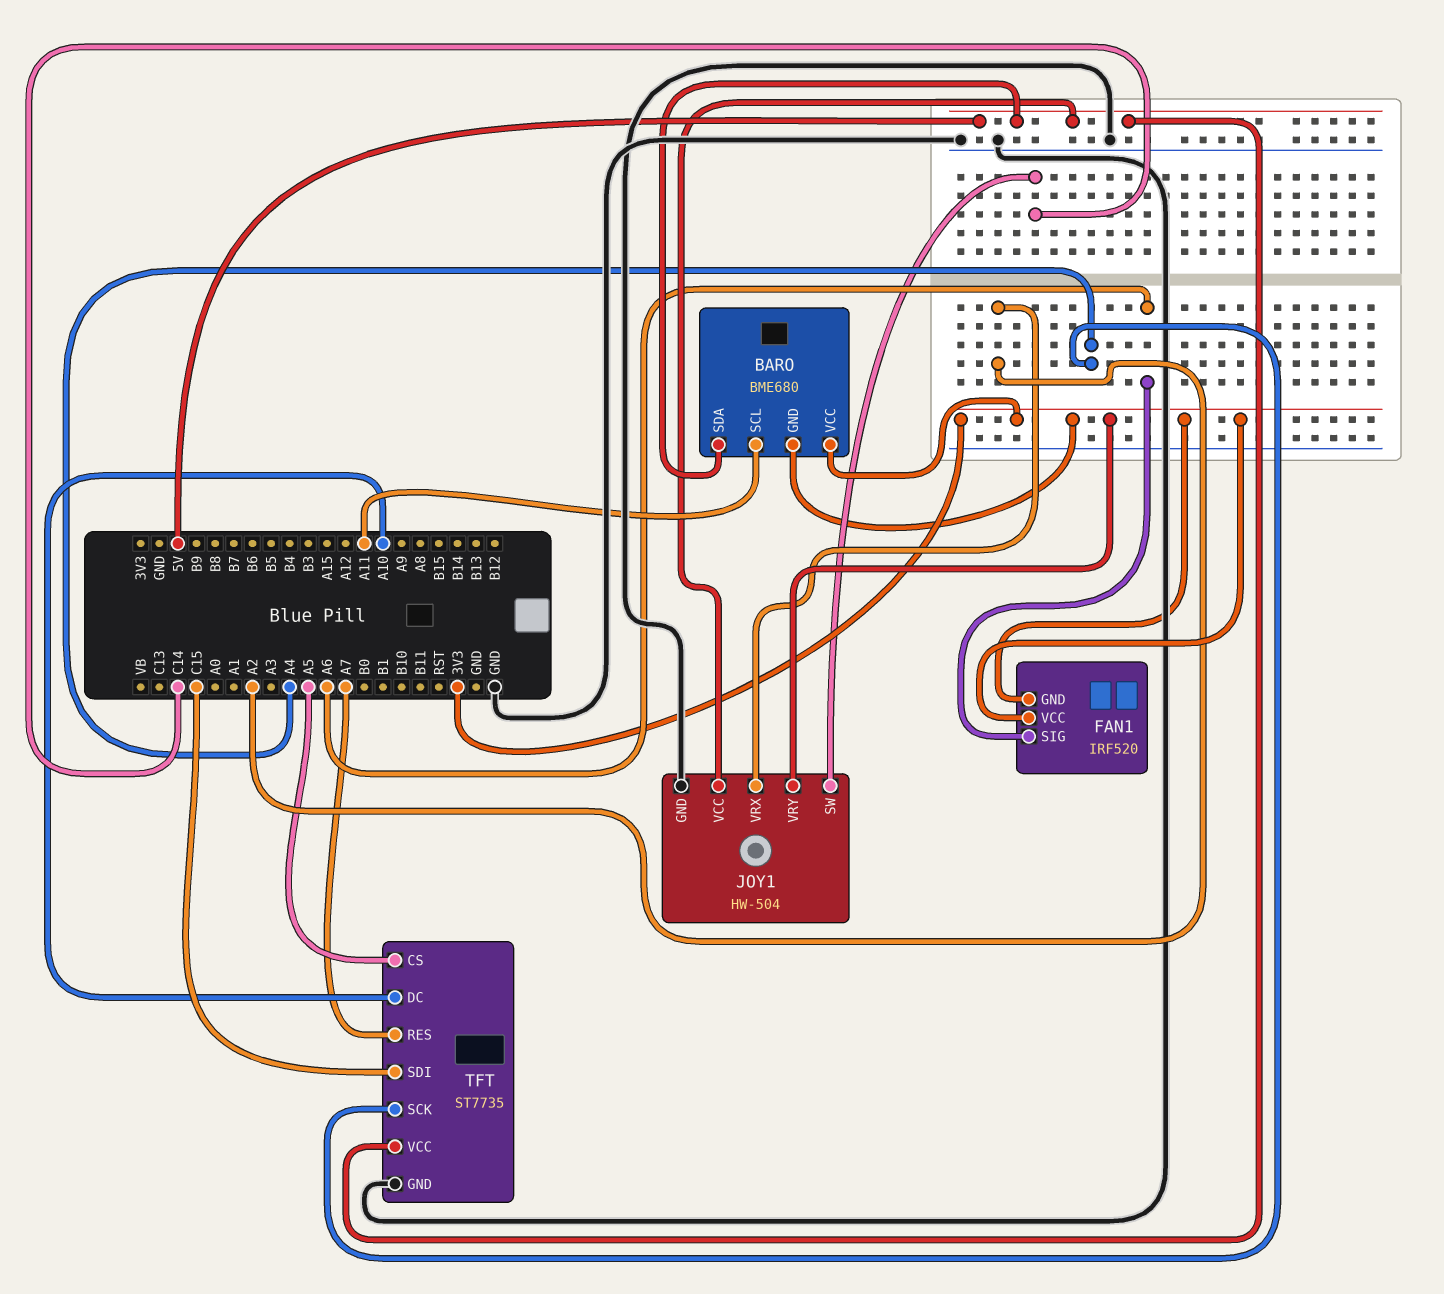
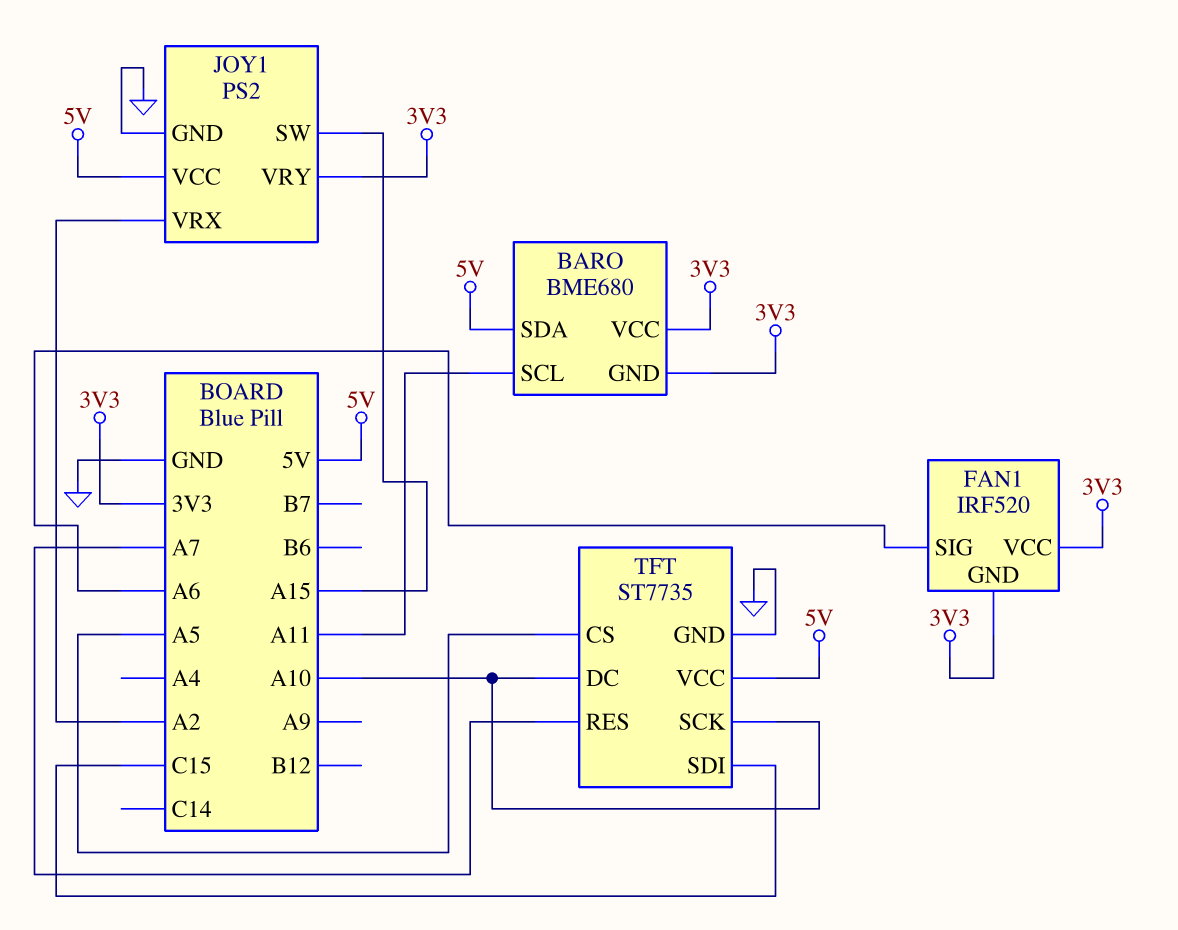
JOY1: HW-504 -> PS2
JOY1 pin SW: C14 -> A15
TFT pin SCK: A4 -> A10

